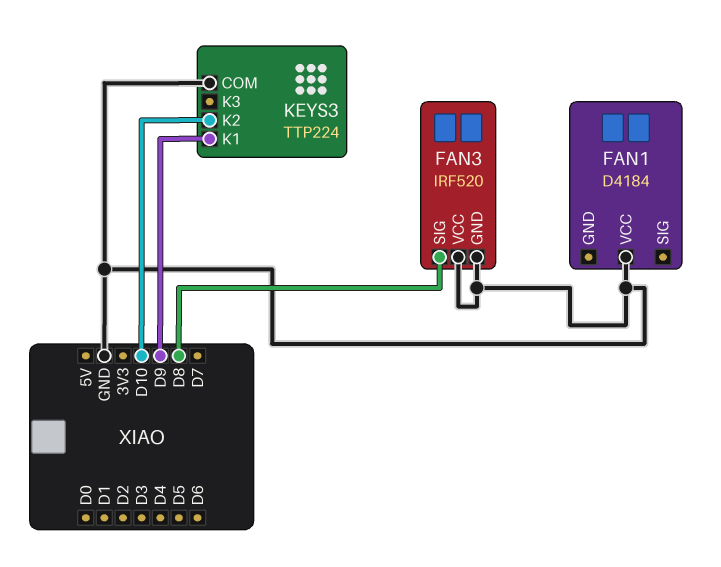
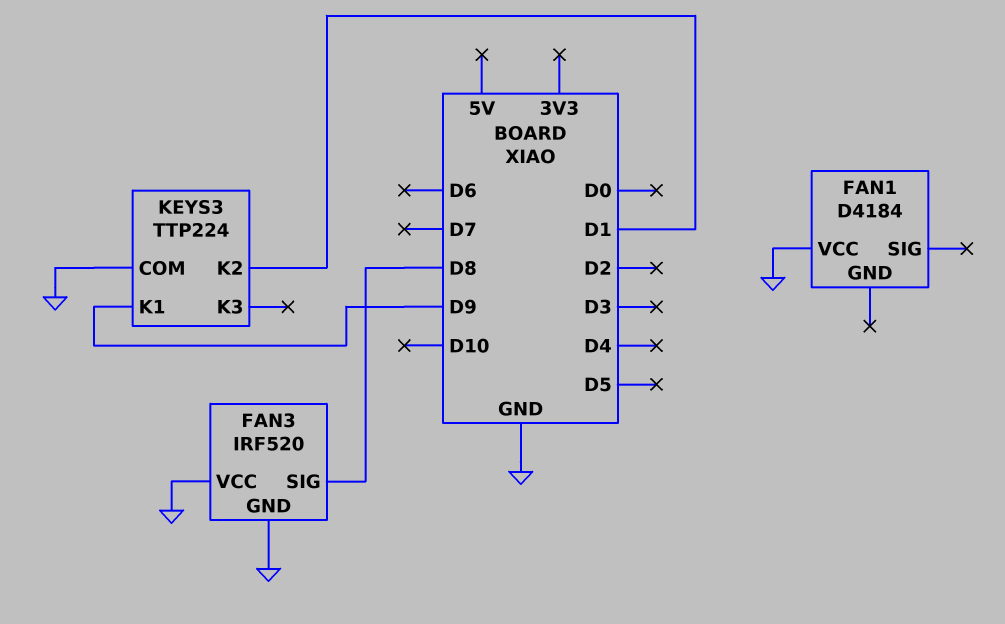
KEYS3 pin K2: D10 -> D1

